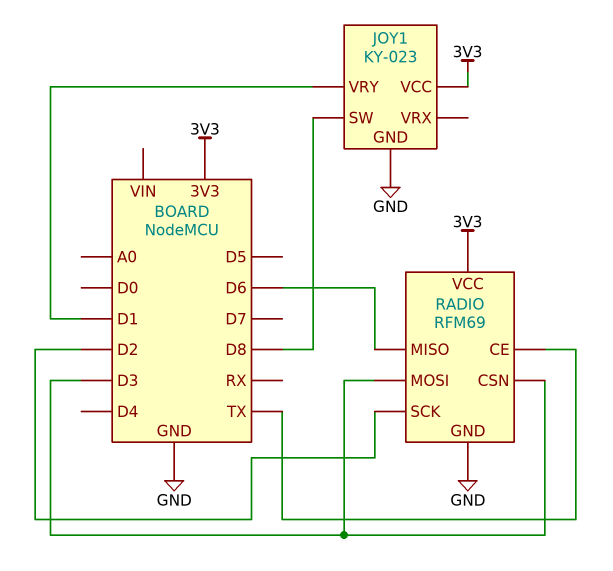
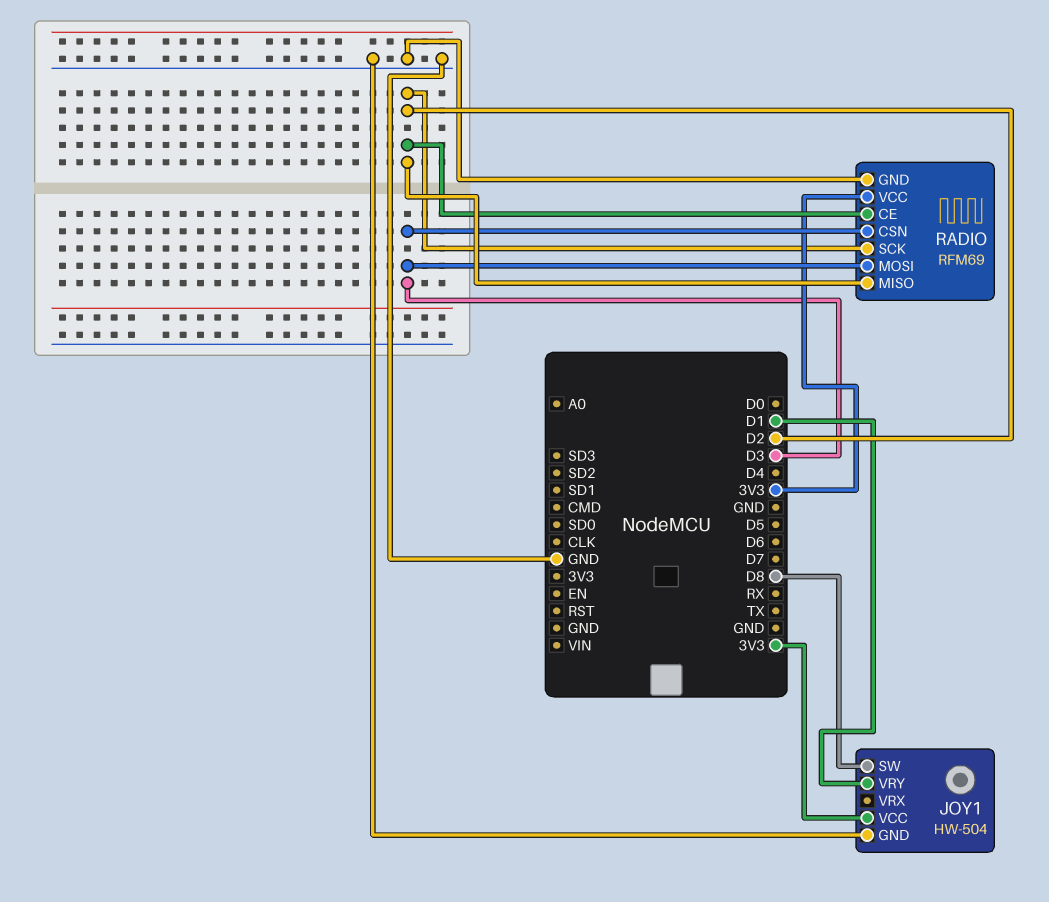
JOY1: KY-023 -> HW-504
RADIO pin CE: TX -> D2
RADIO pin MISO: D6 -> D2

